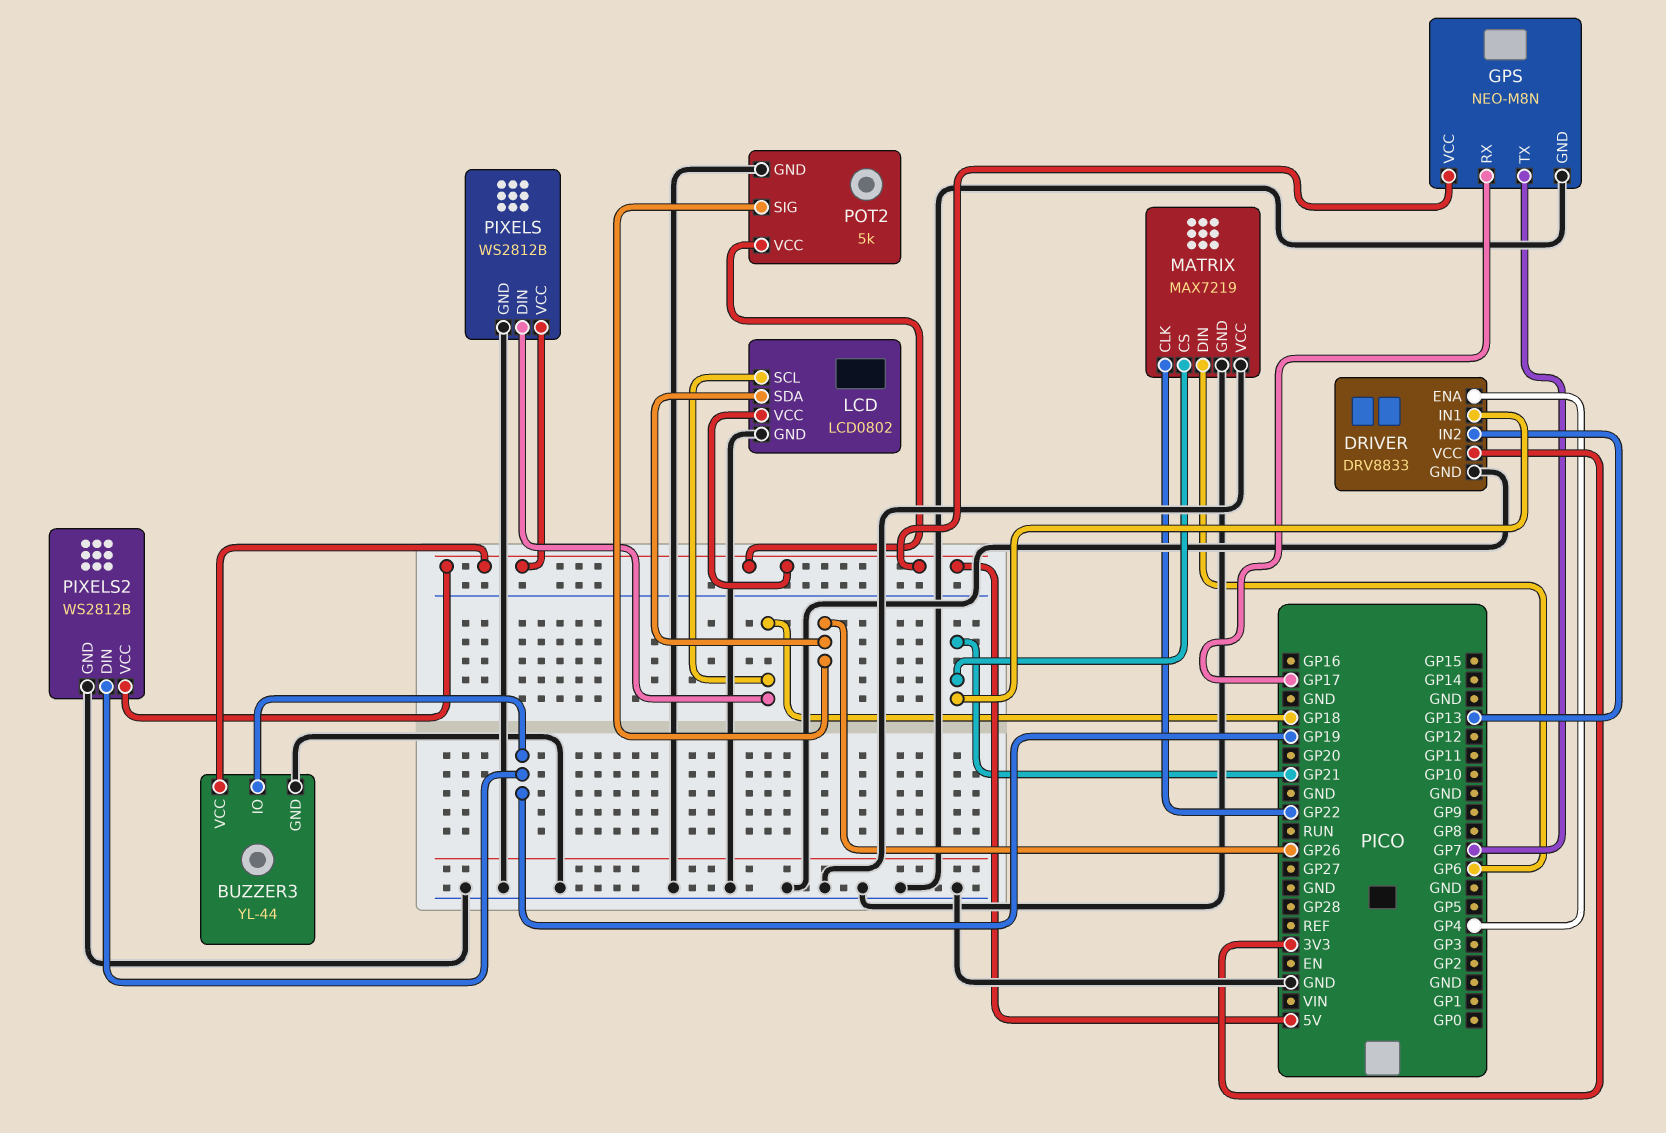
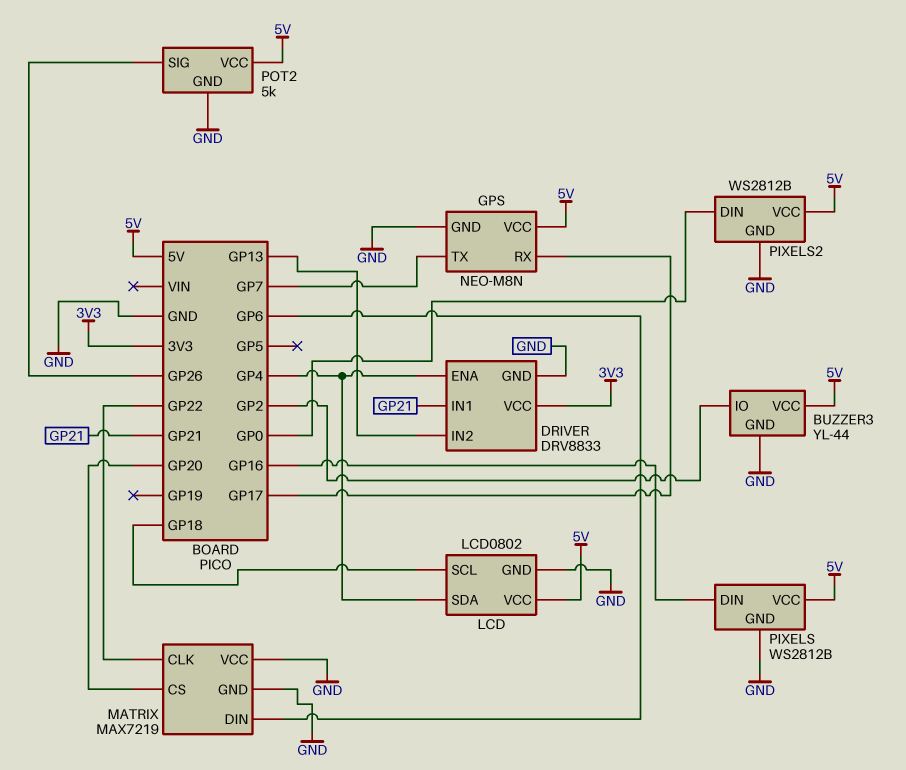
BUZZER3 pin IO: GP19 -> GP2
LCD pin SDA: GP26 -> GP4
MATRIX pin CS: GP21 -> GP20
PIXELS pin DIN: GP18 -> GP16
PIXELS2 pin DIN: GP19 -> GP0

